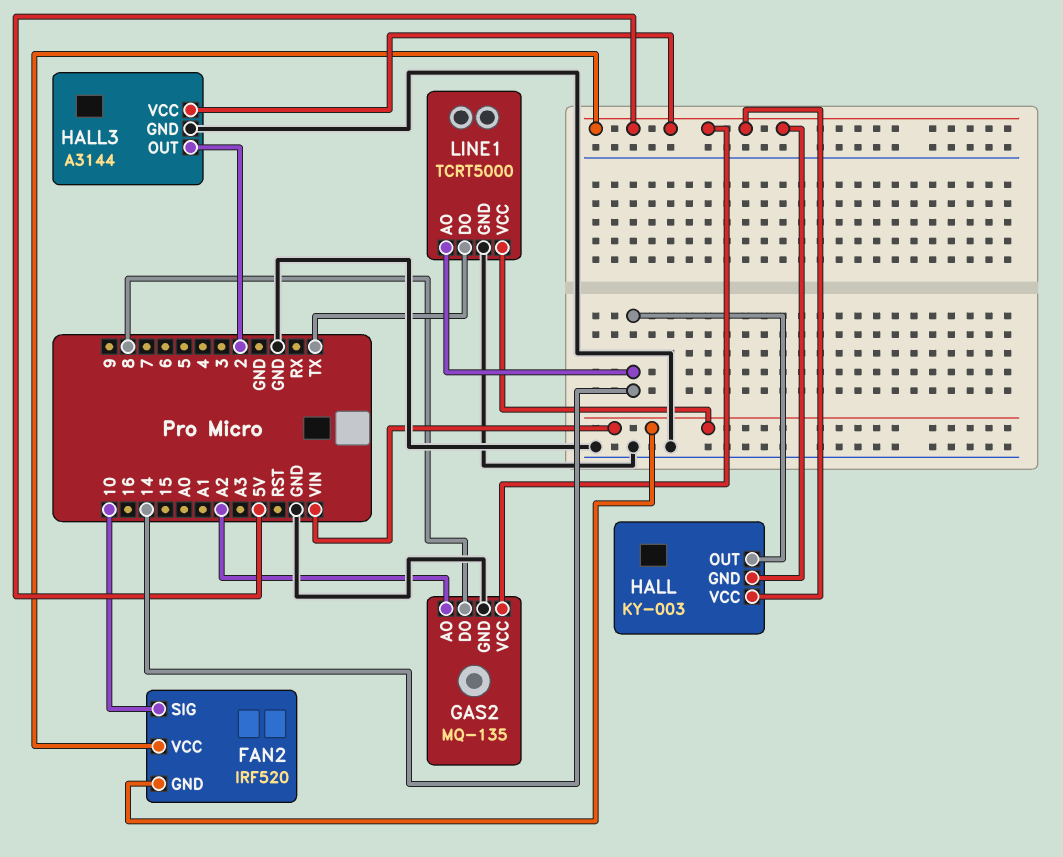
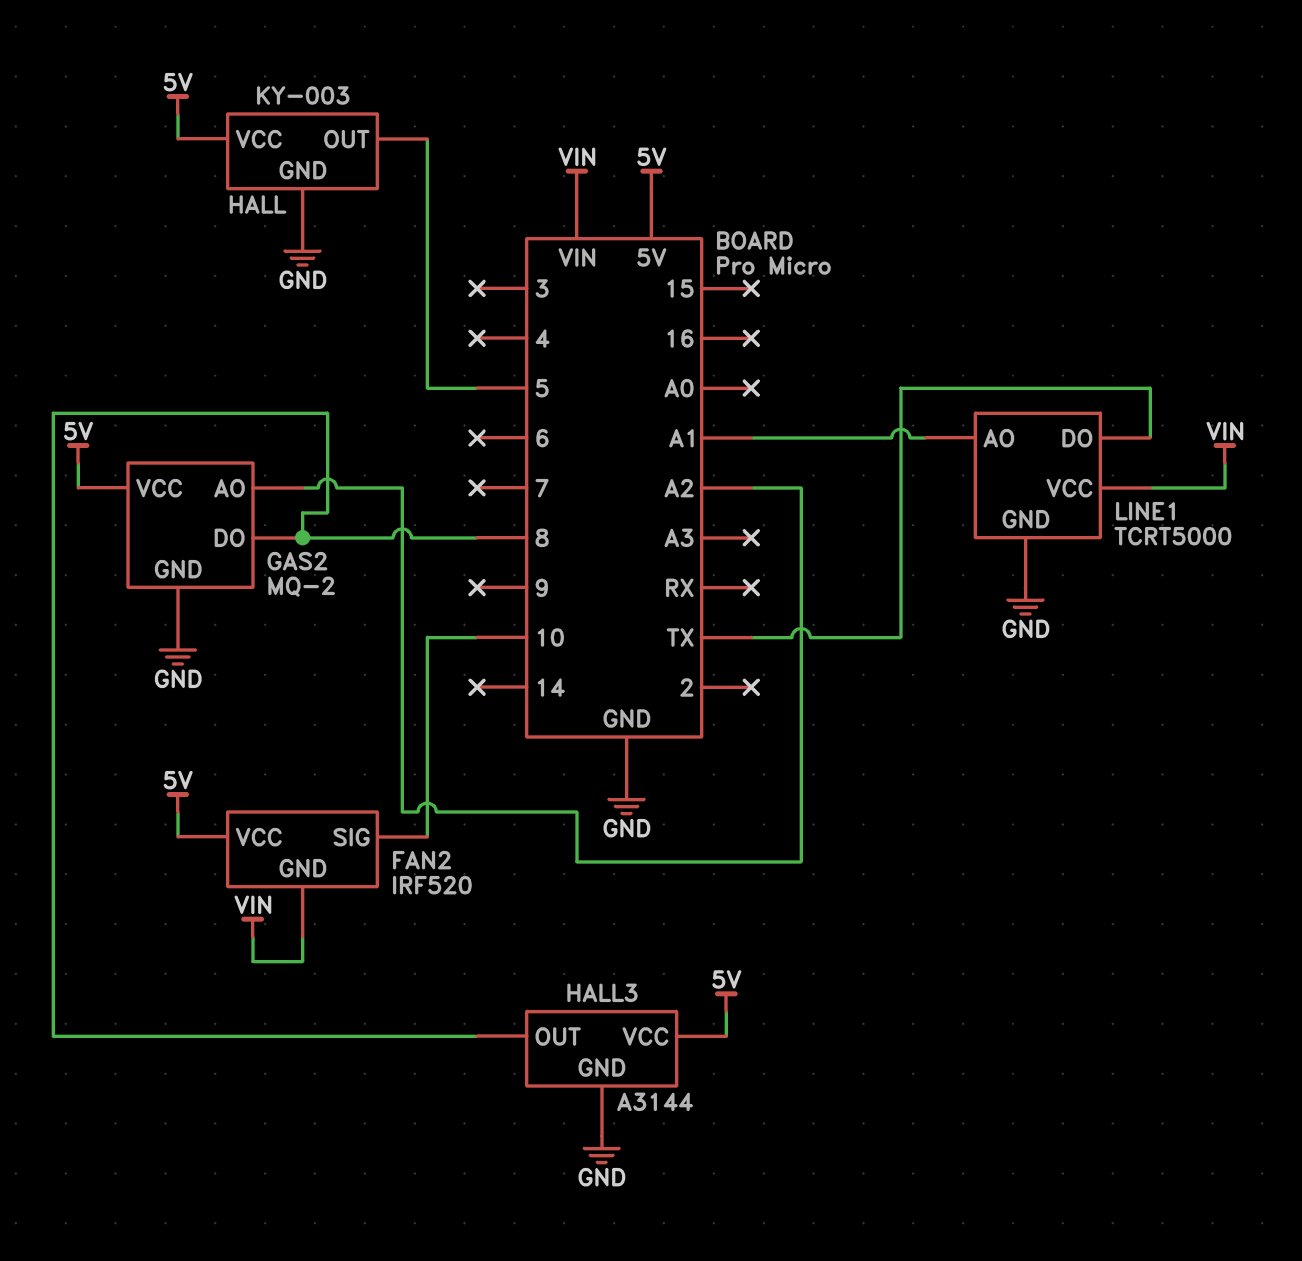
GAS2: MQ-135 -> MQ-2
HALL pin GND: 5V -> GND
HALL pin OUT: 14 -> 5
HALL3 pin OUT: 2 -> 8
LINE1 pin AO: 14 -> A1

